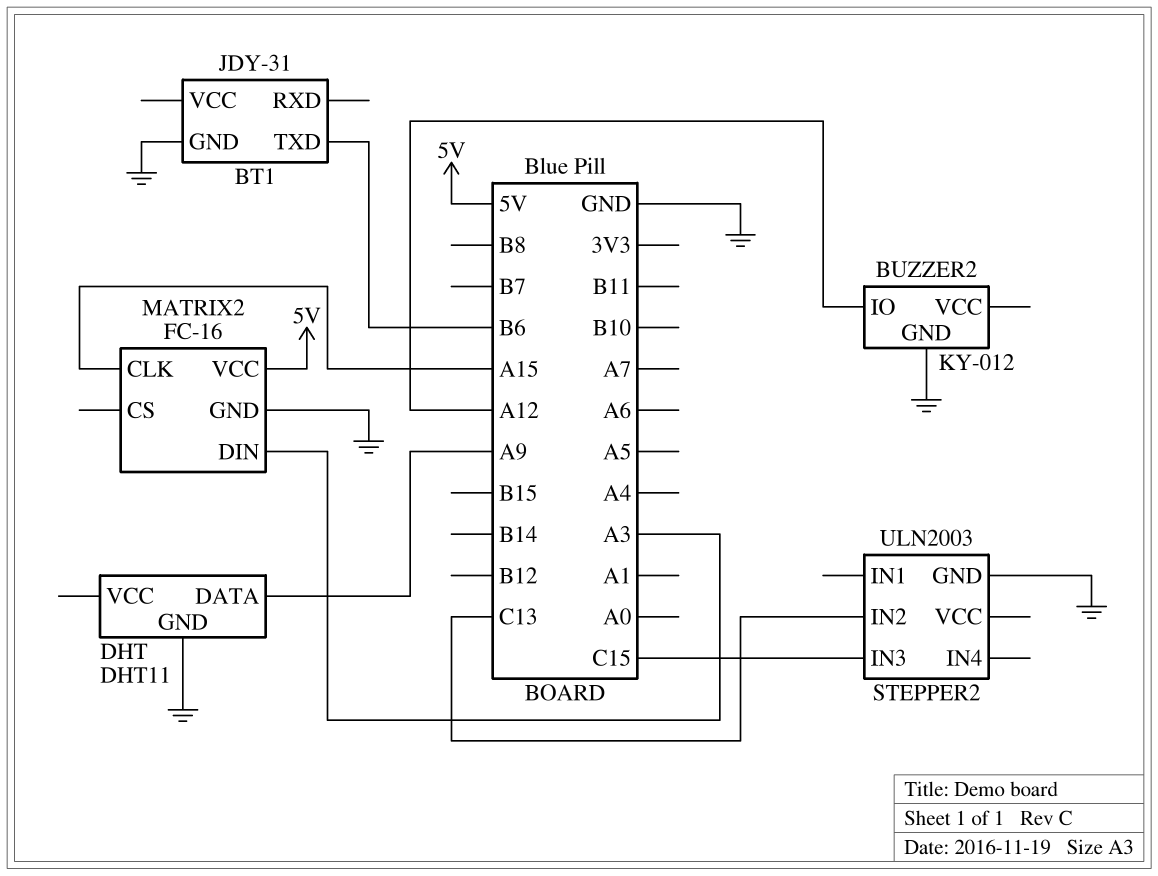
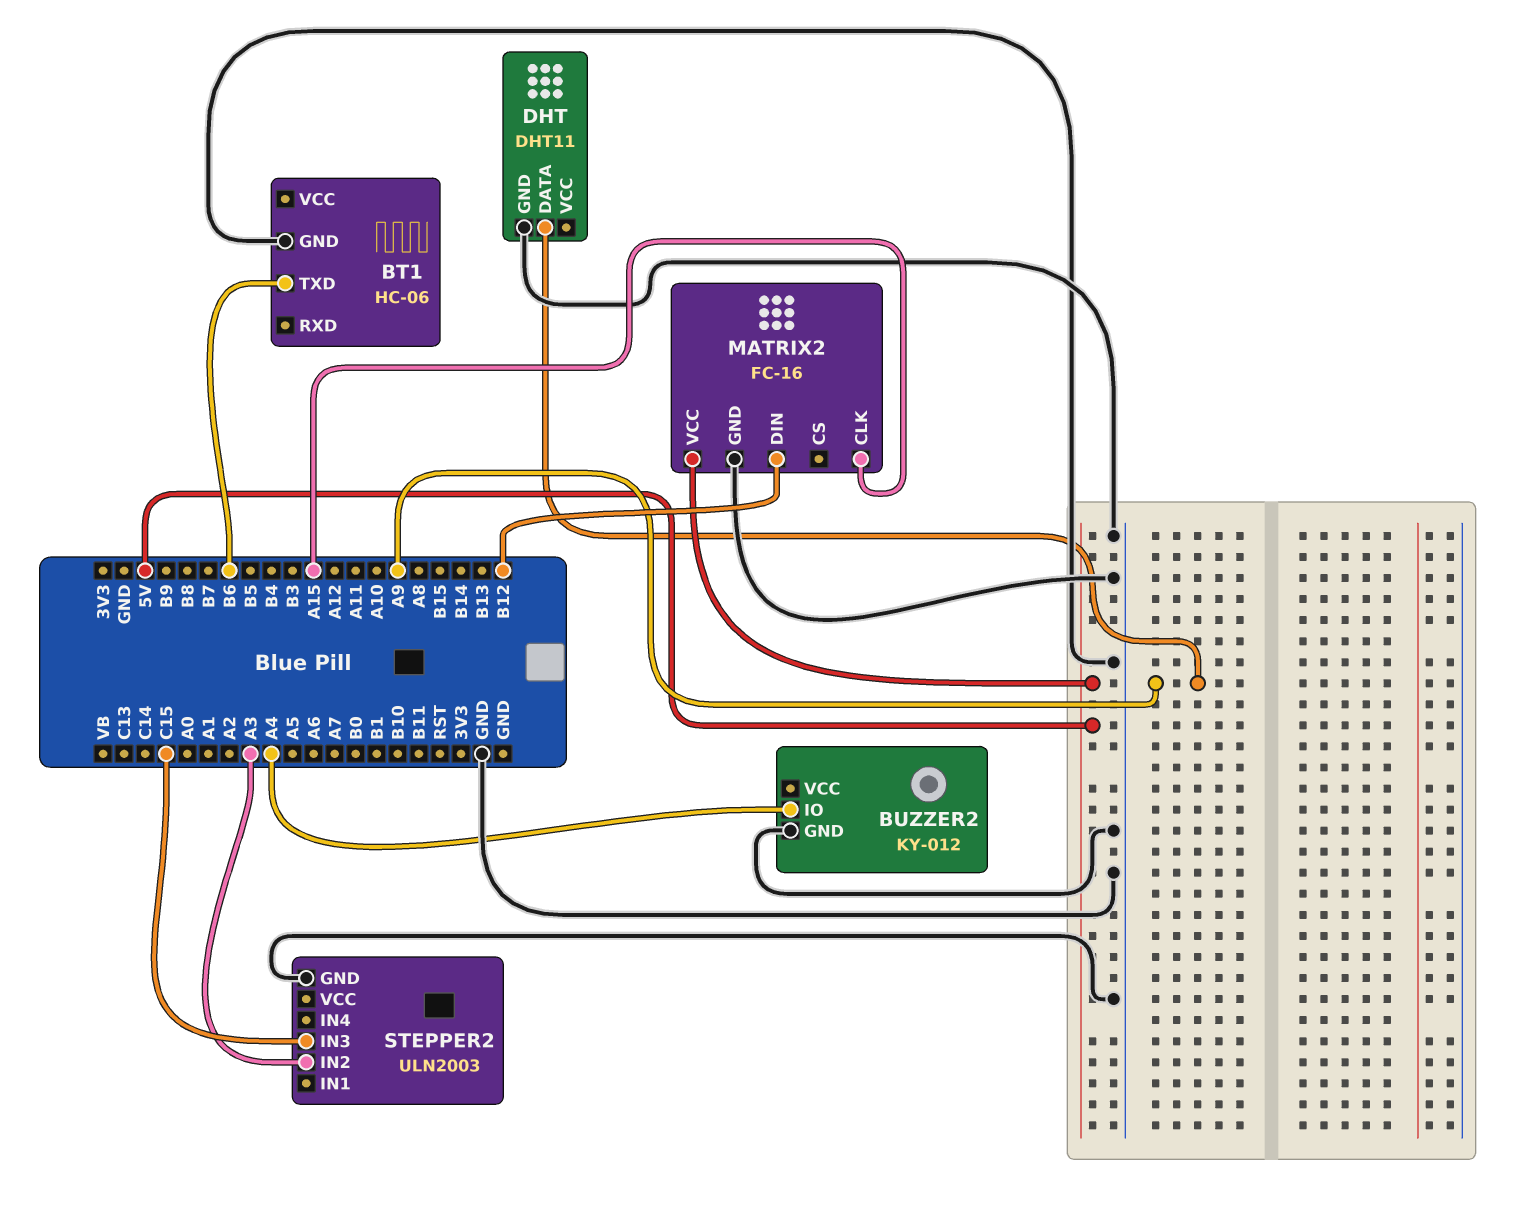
BT1: JDY-31 -> HC-06
BUZZER2 pin IO: A12 -> A4
MATRIX2 pin DIN: A3 -> B12
STEPPER2 pin IN2: C13 -> A3

